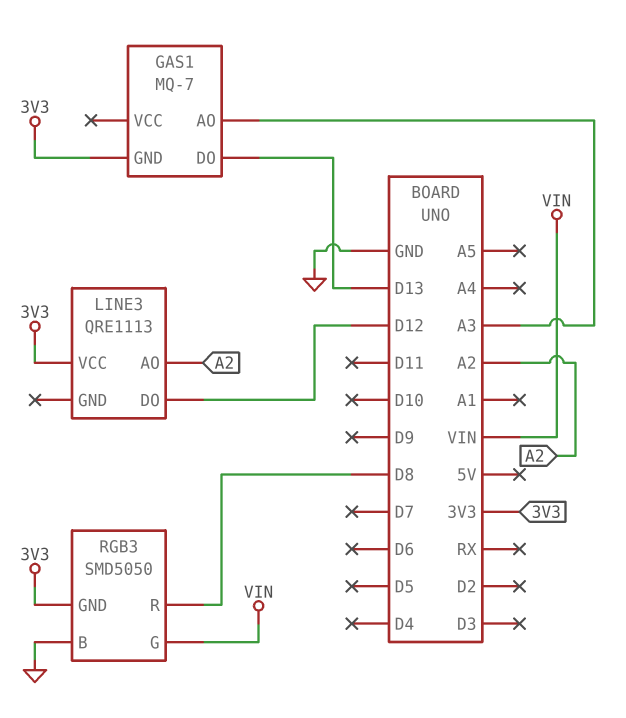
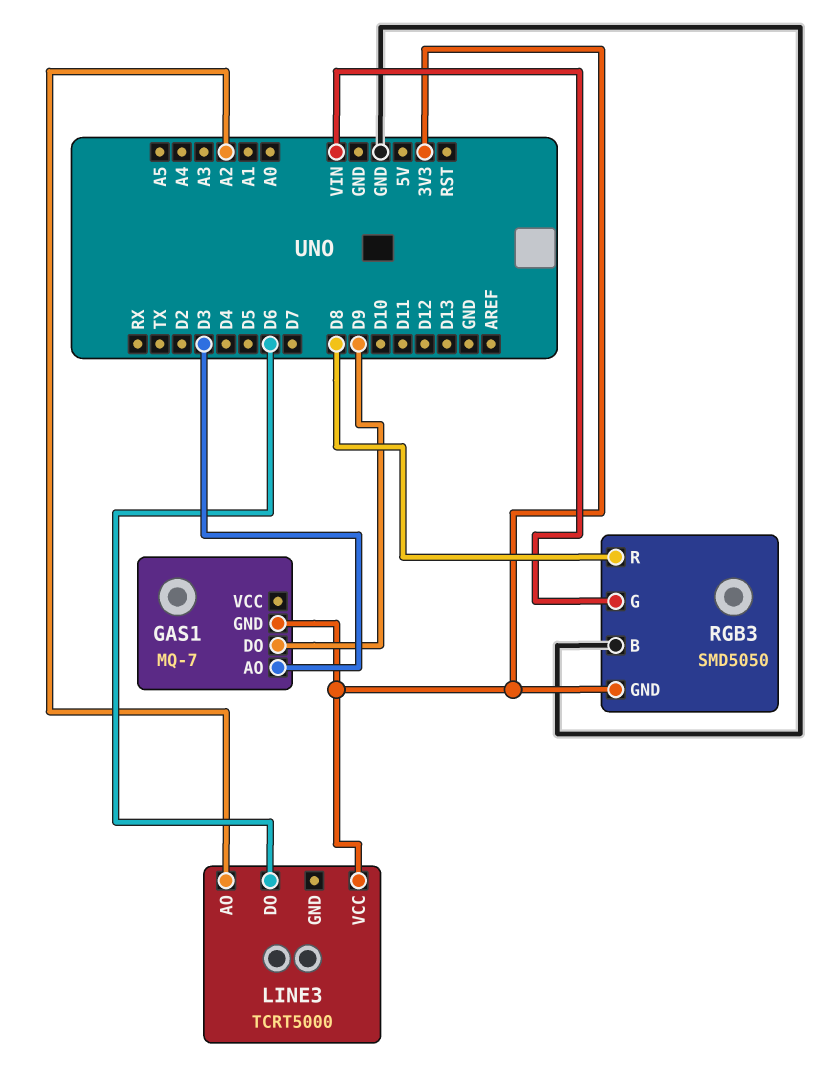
GAS1 pin AO: A3 -> D3
GAS1 pin DO: D13 -> D9
LINE3: QRE1113 -> TCRT5000
LINE3 pin DO: D12 -> D6

